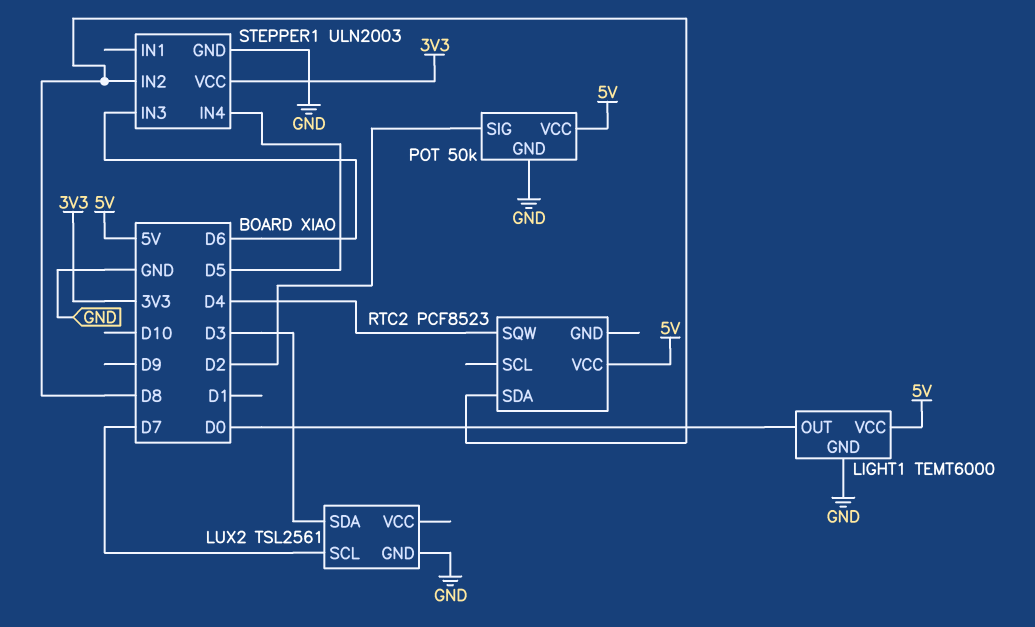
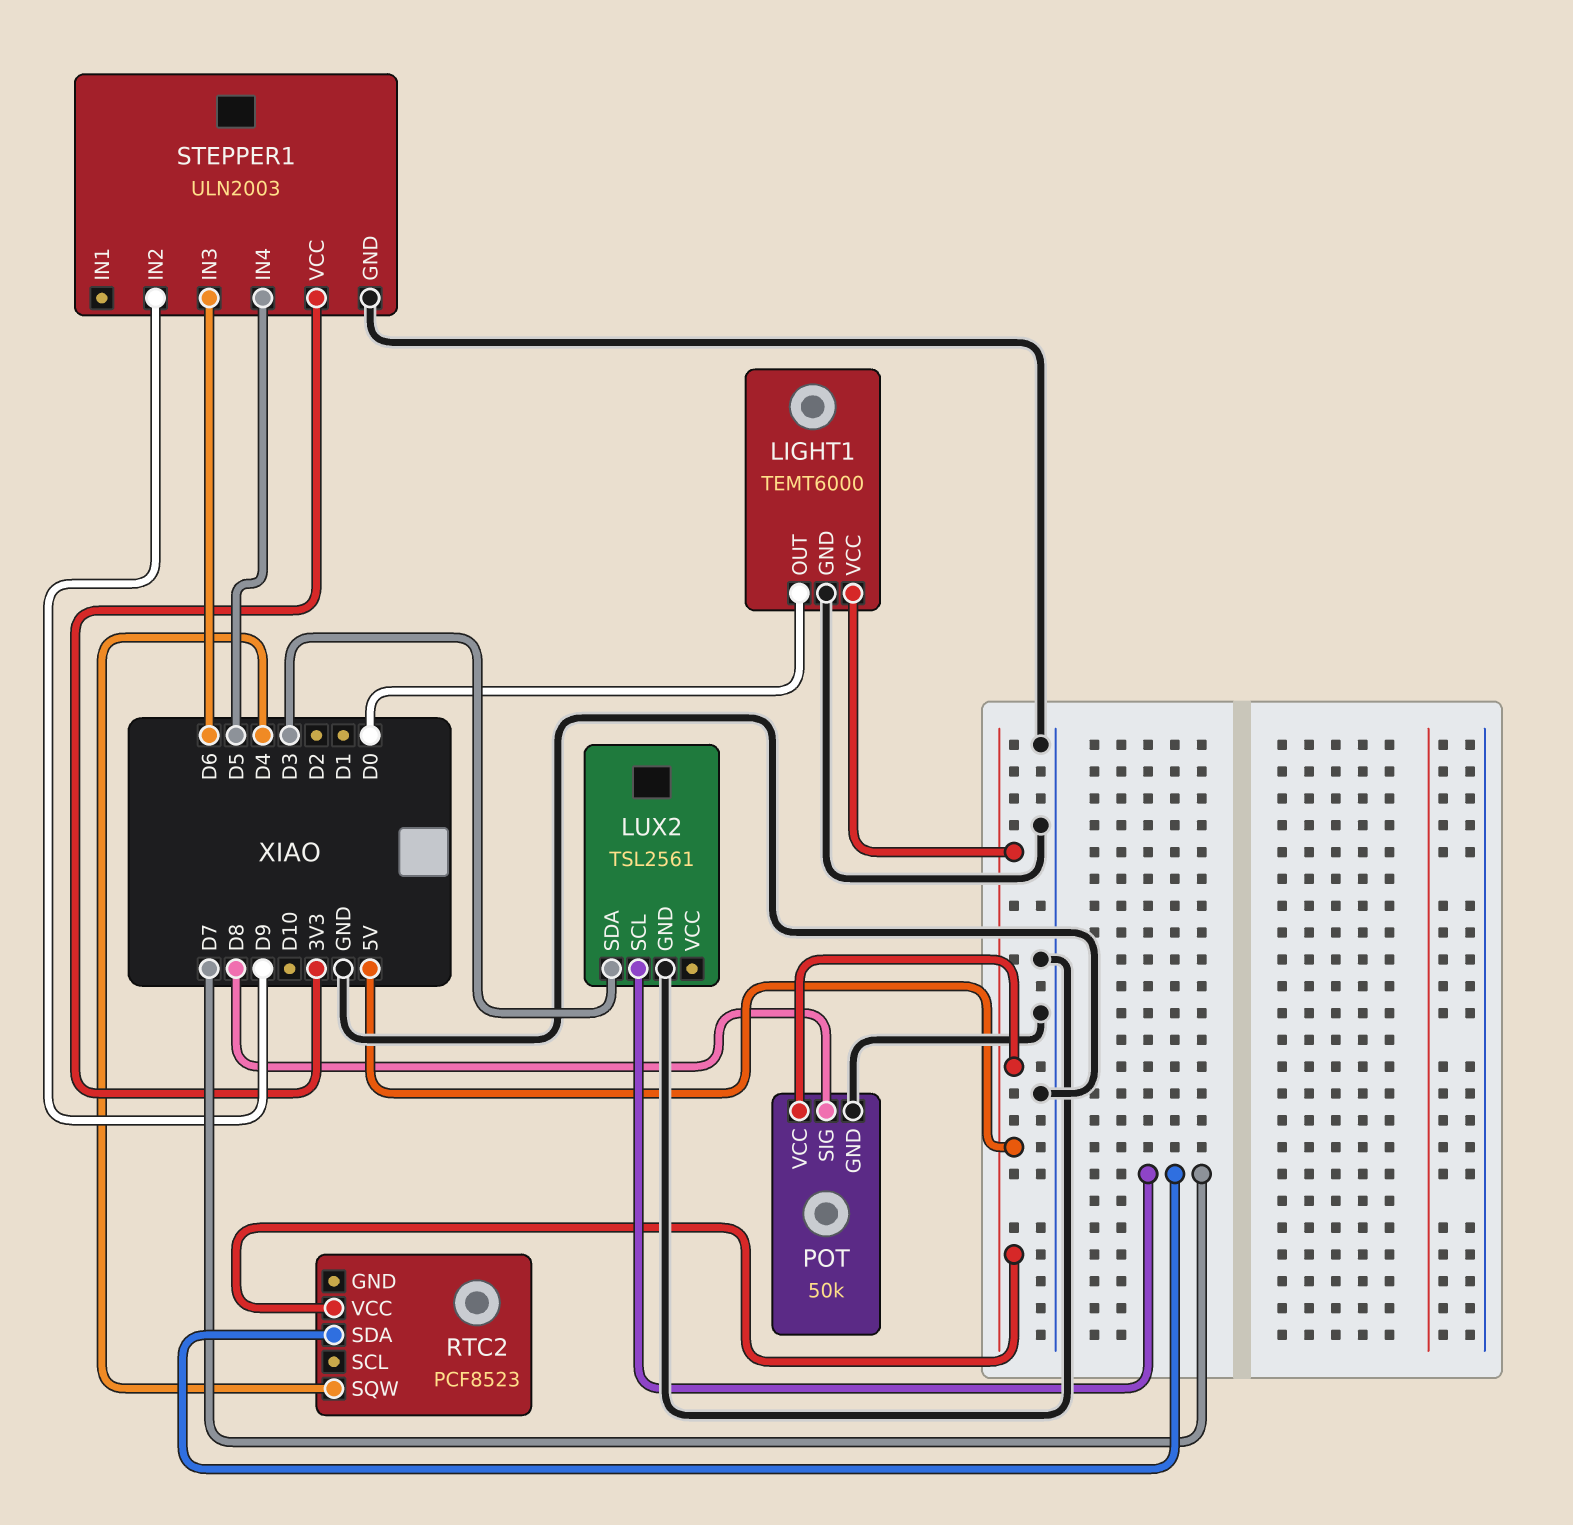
POT pin SIG: D2 -> D8
RTC2 pin SDA: D8 -> D7
STEPPER1 pin IN2: D8 -> D9

